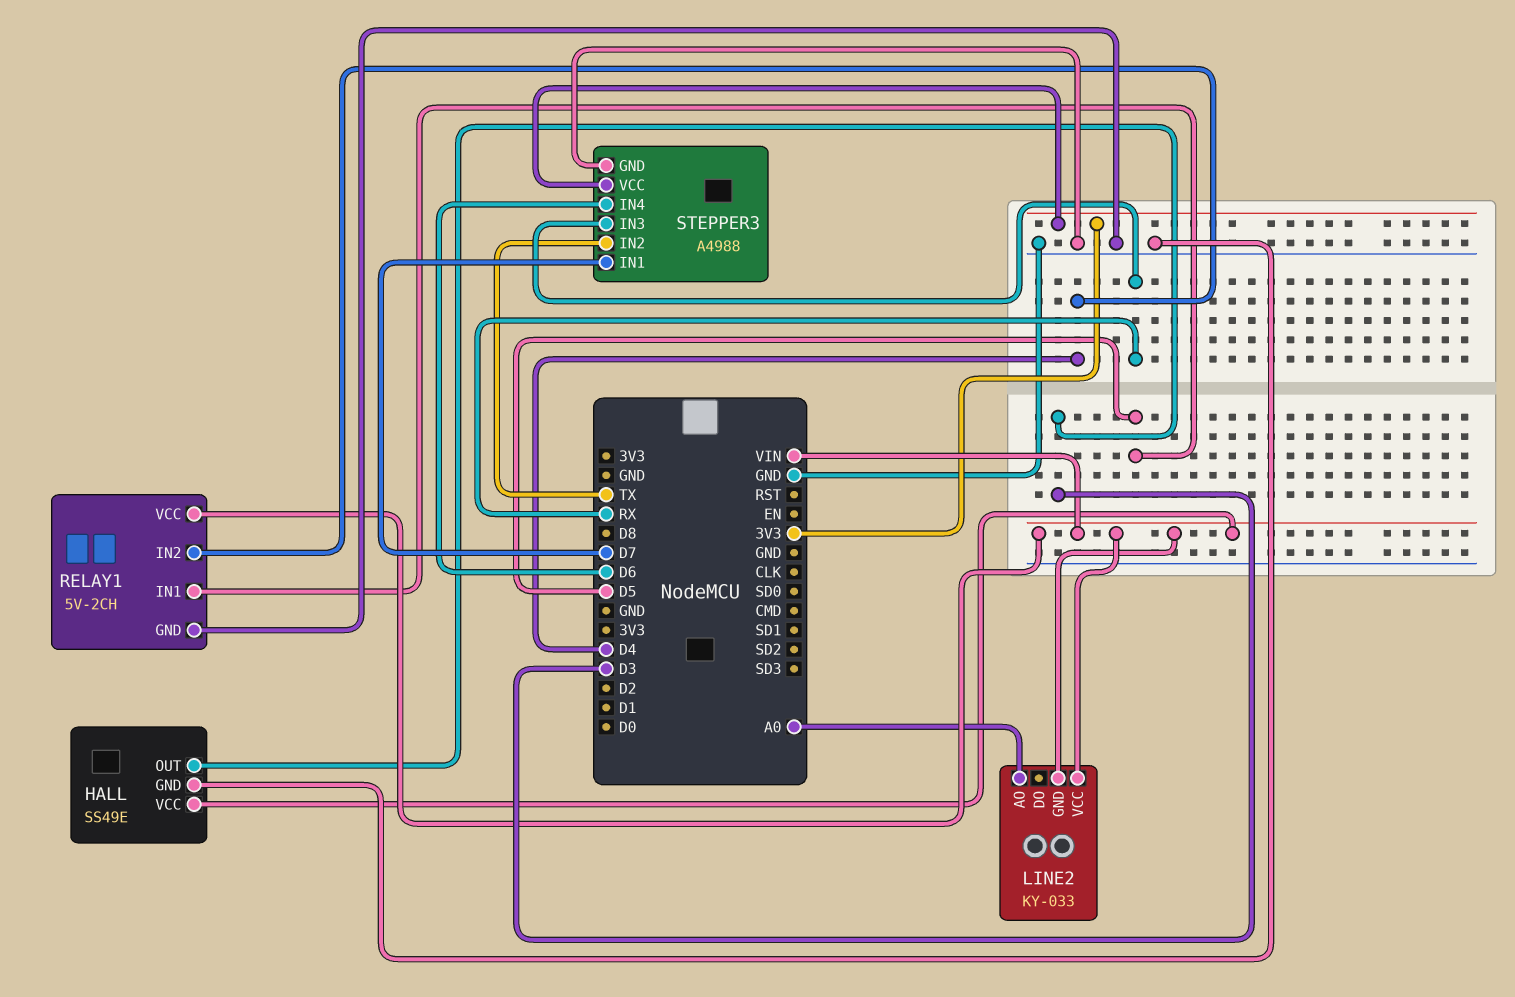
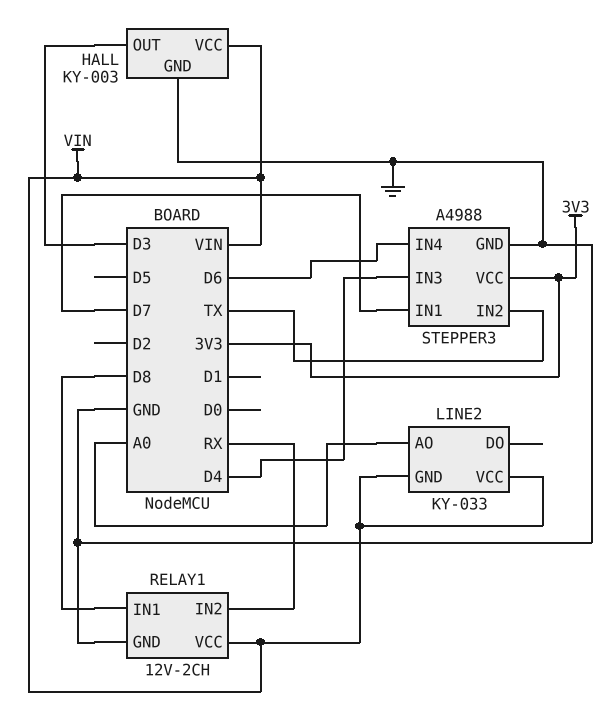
HALL: SS49E -> KY-003
RELAY1: 5V-2CH -> 12V-2CH
RELAY1 pin IN1: D5 -> D8
RELAY1 pin IN2: D4 -> RX
STEPPER3 pin IN3: RX -> D4

